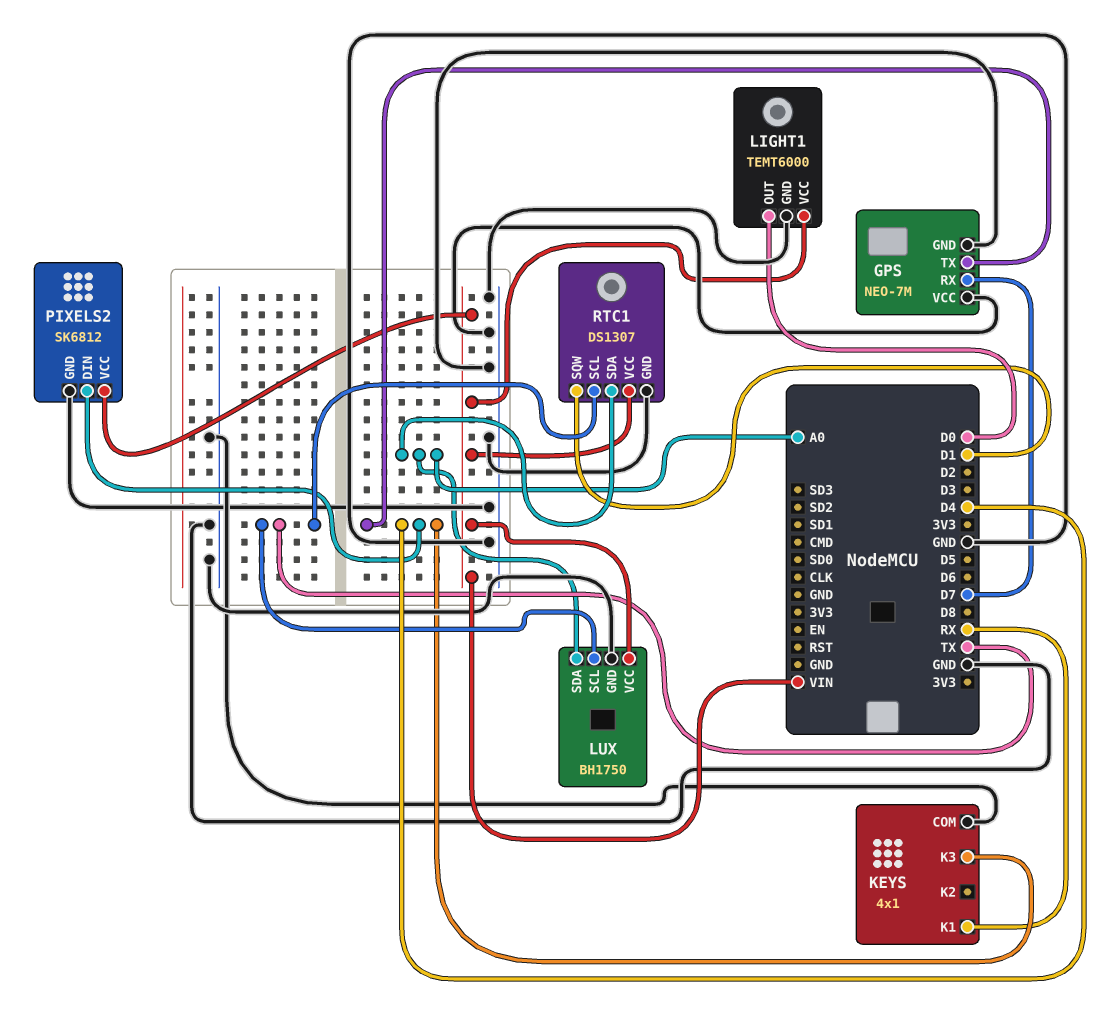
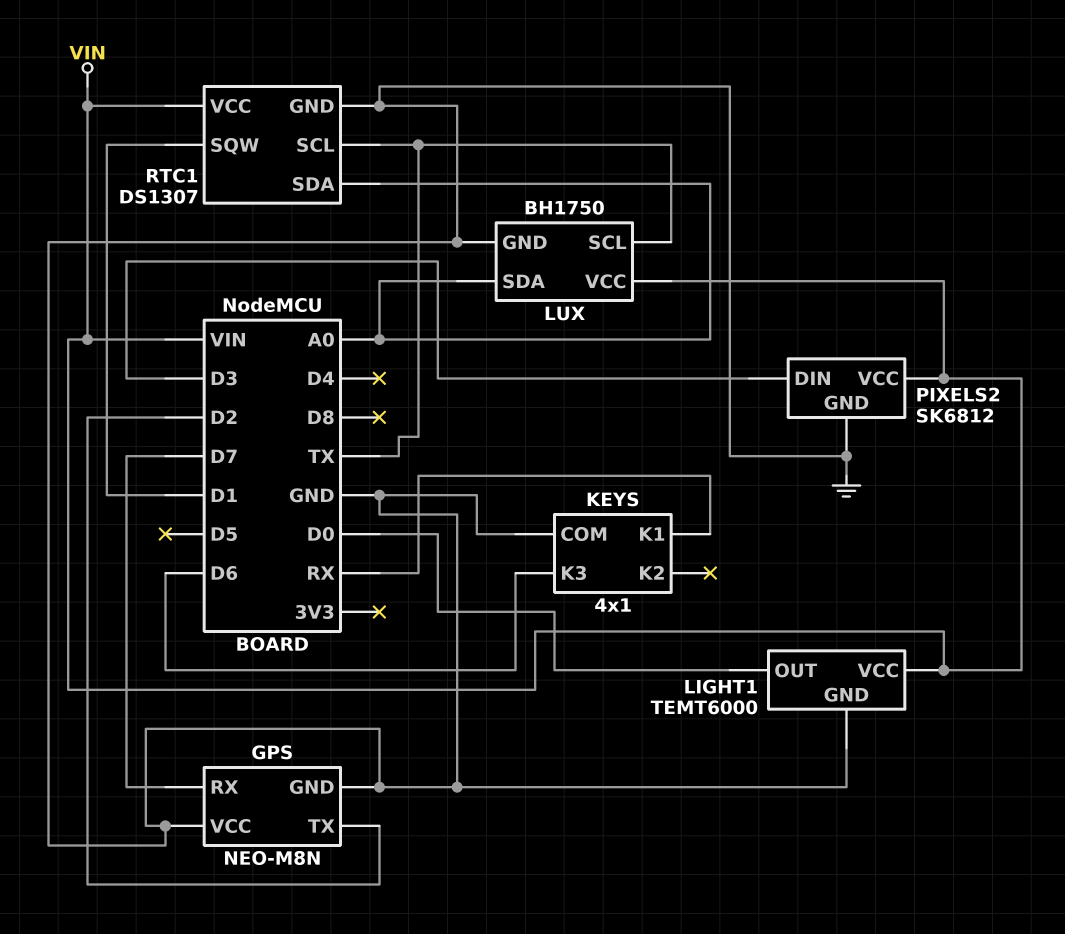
GPS: NEO-7M -> NEO-M8N
GPS pin TX: D4 -> D2
KEYS pin K3: D4 -> D6
PIXELS2 pin DIN: D4 -> D3

